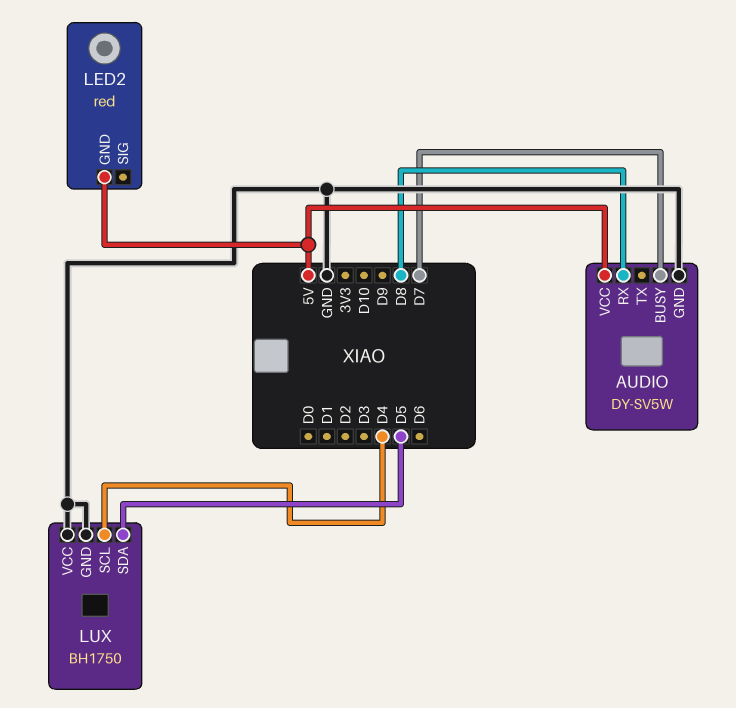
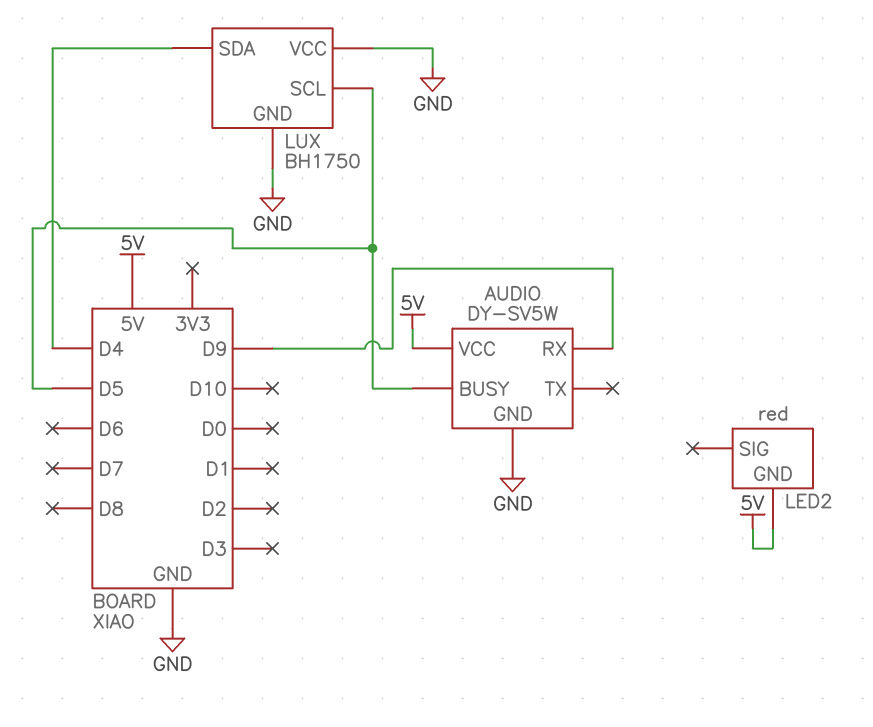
AUDIO pin BUSY: D7 -> D5
AUDIO pin RX: D8 -> D9
LUX pin SCL: D4 -> D5
LUX pin SDA: D5 -> D4

